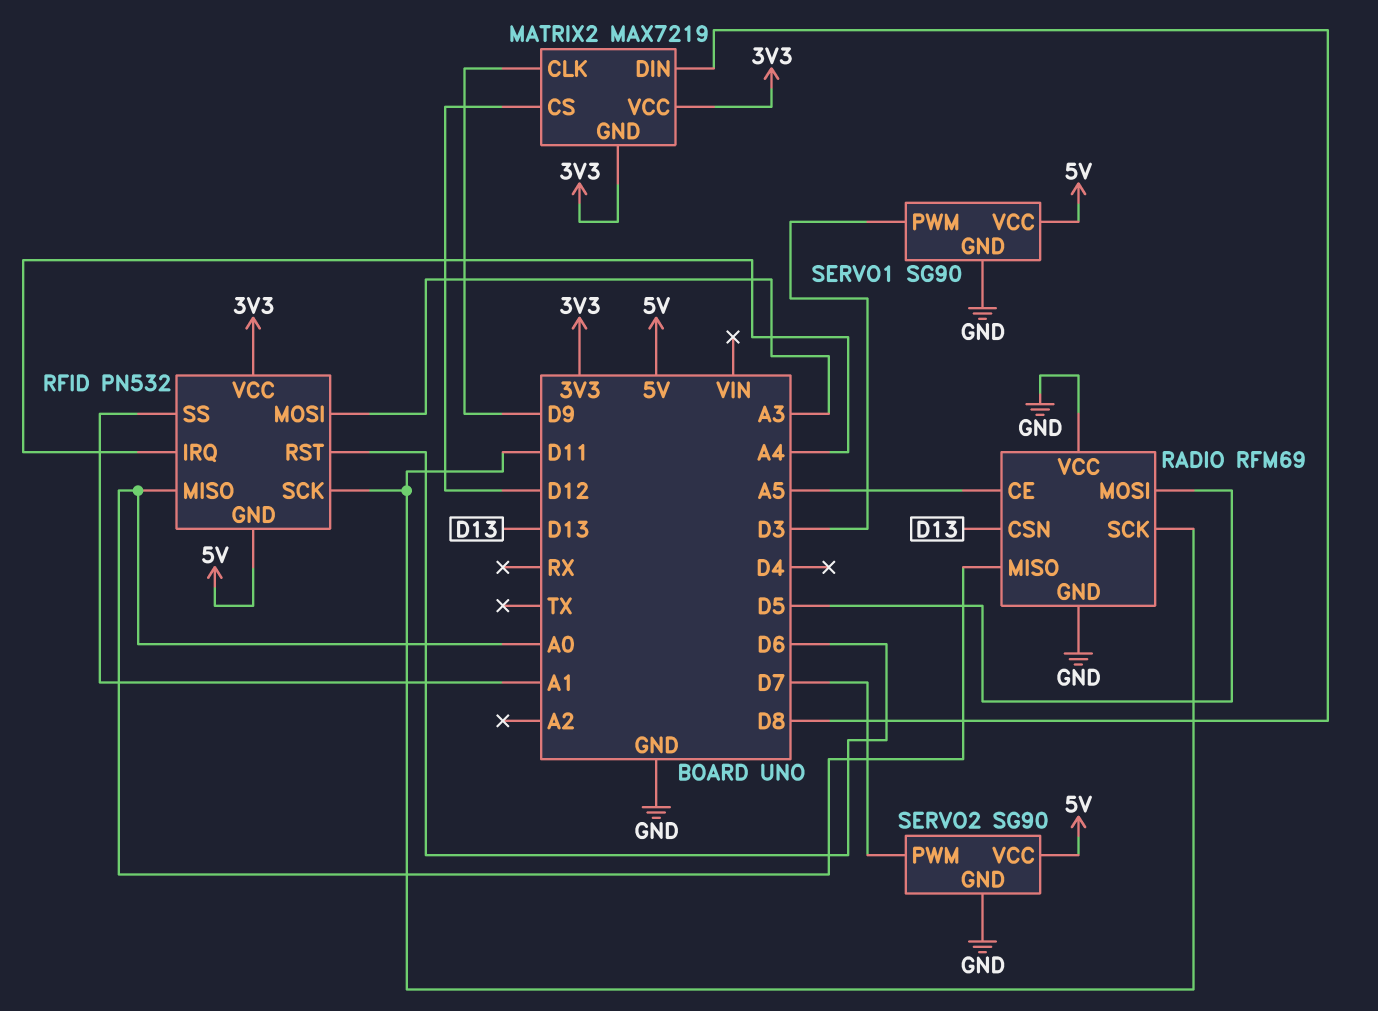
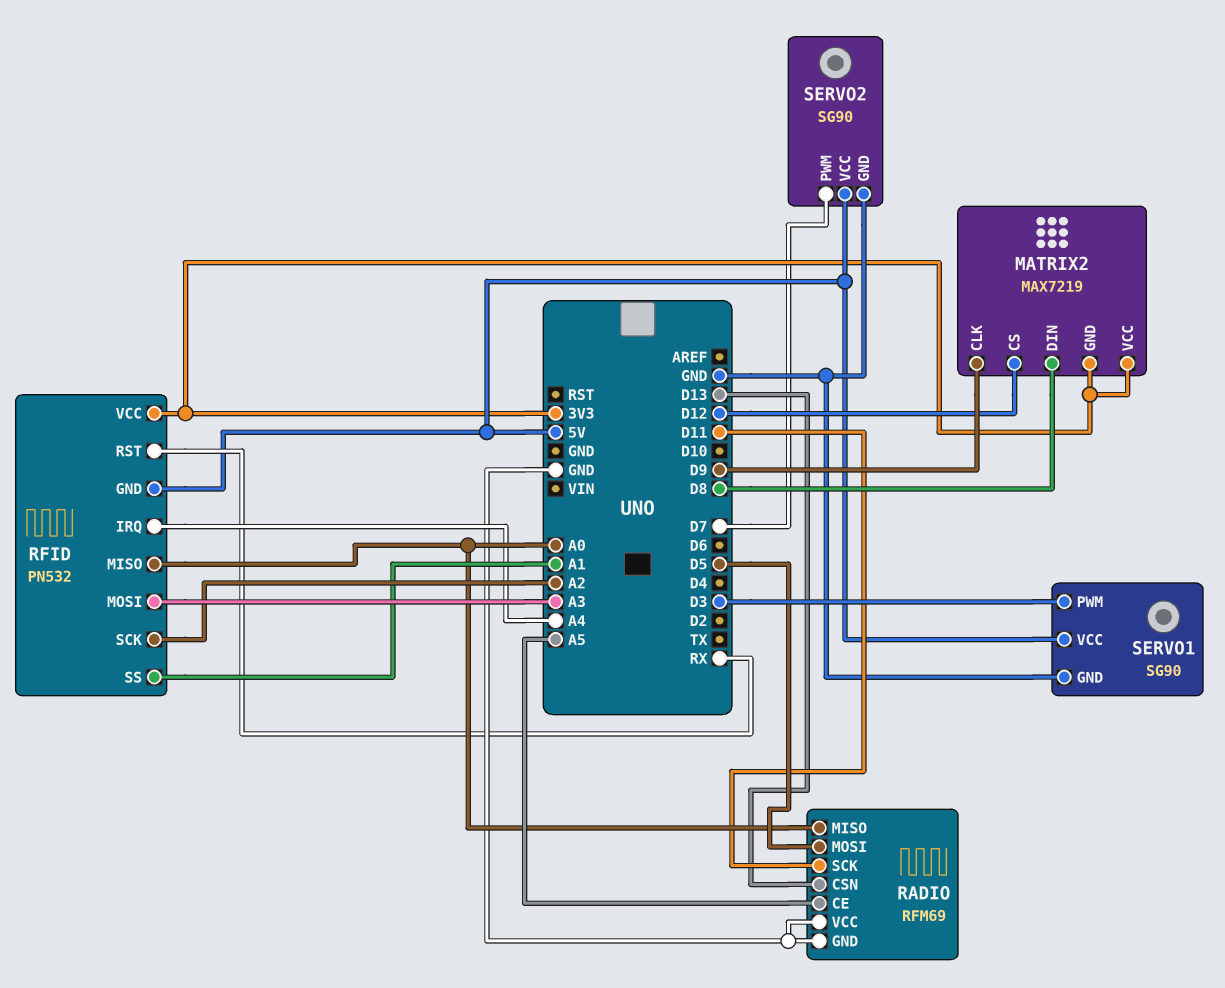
RFID pin RST: D6 -> RX
RFID pin SCK: D11 -> A2

